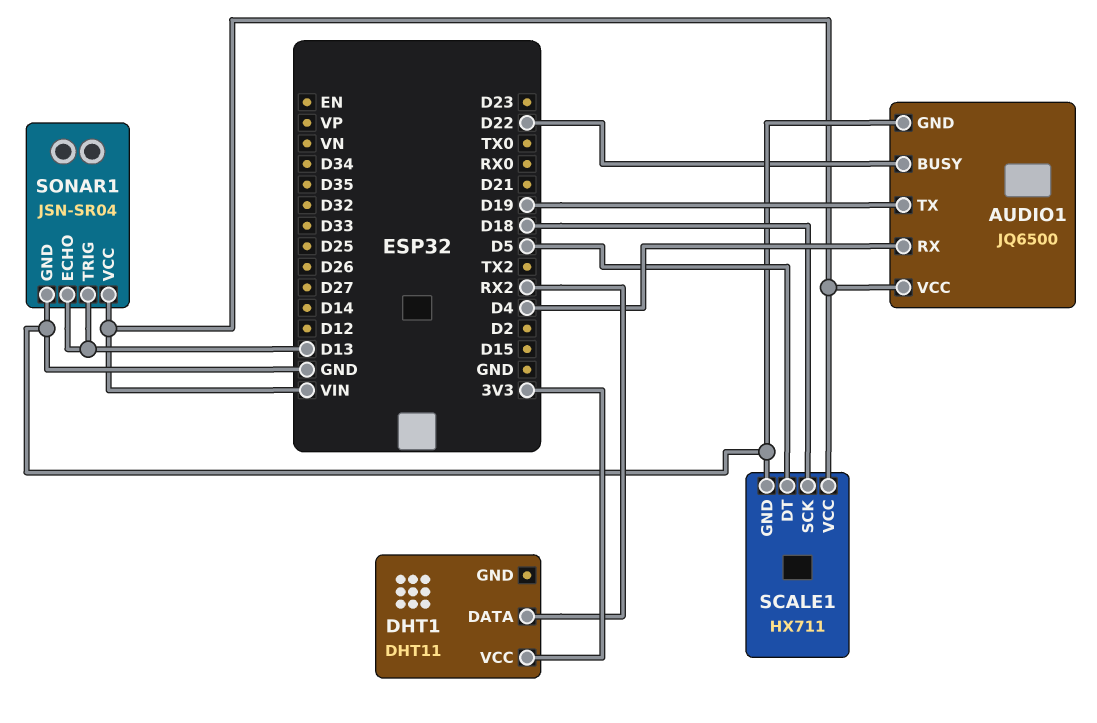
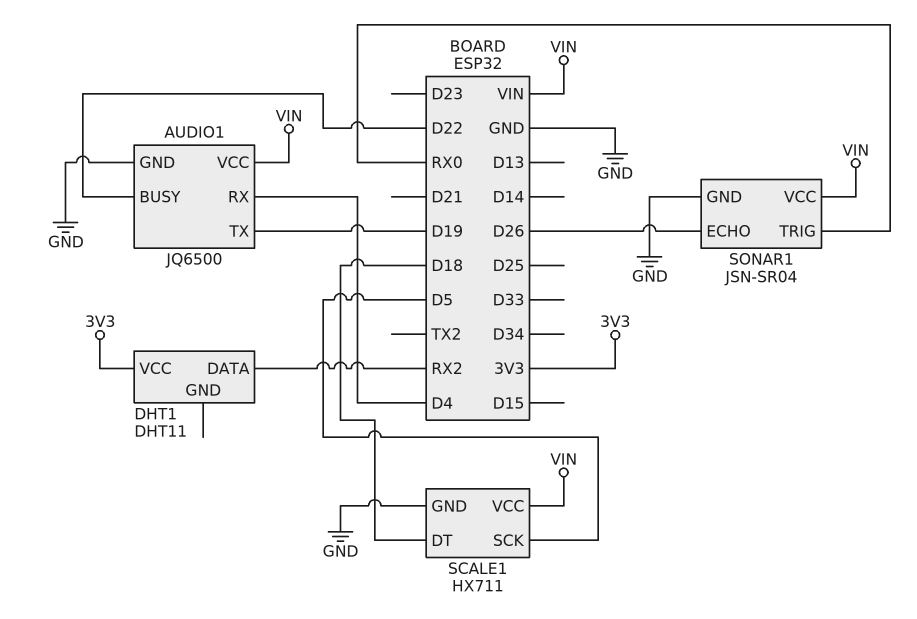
SCALE1 pin DT: D5 -> D18
SCALE1 pin SCK: D18 -> D5
SONAR1 pin ECHO: D13 -> D26
SONAR1 pin TRIG: D13 -> RX0

